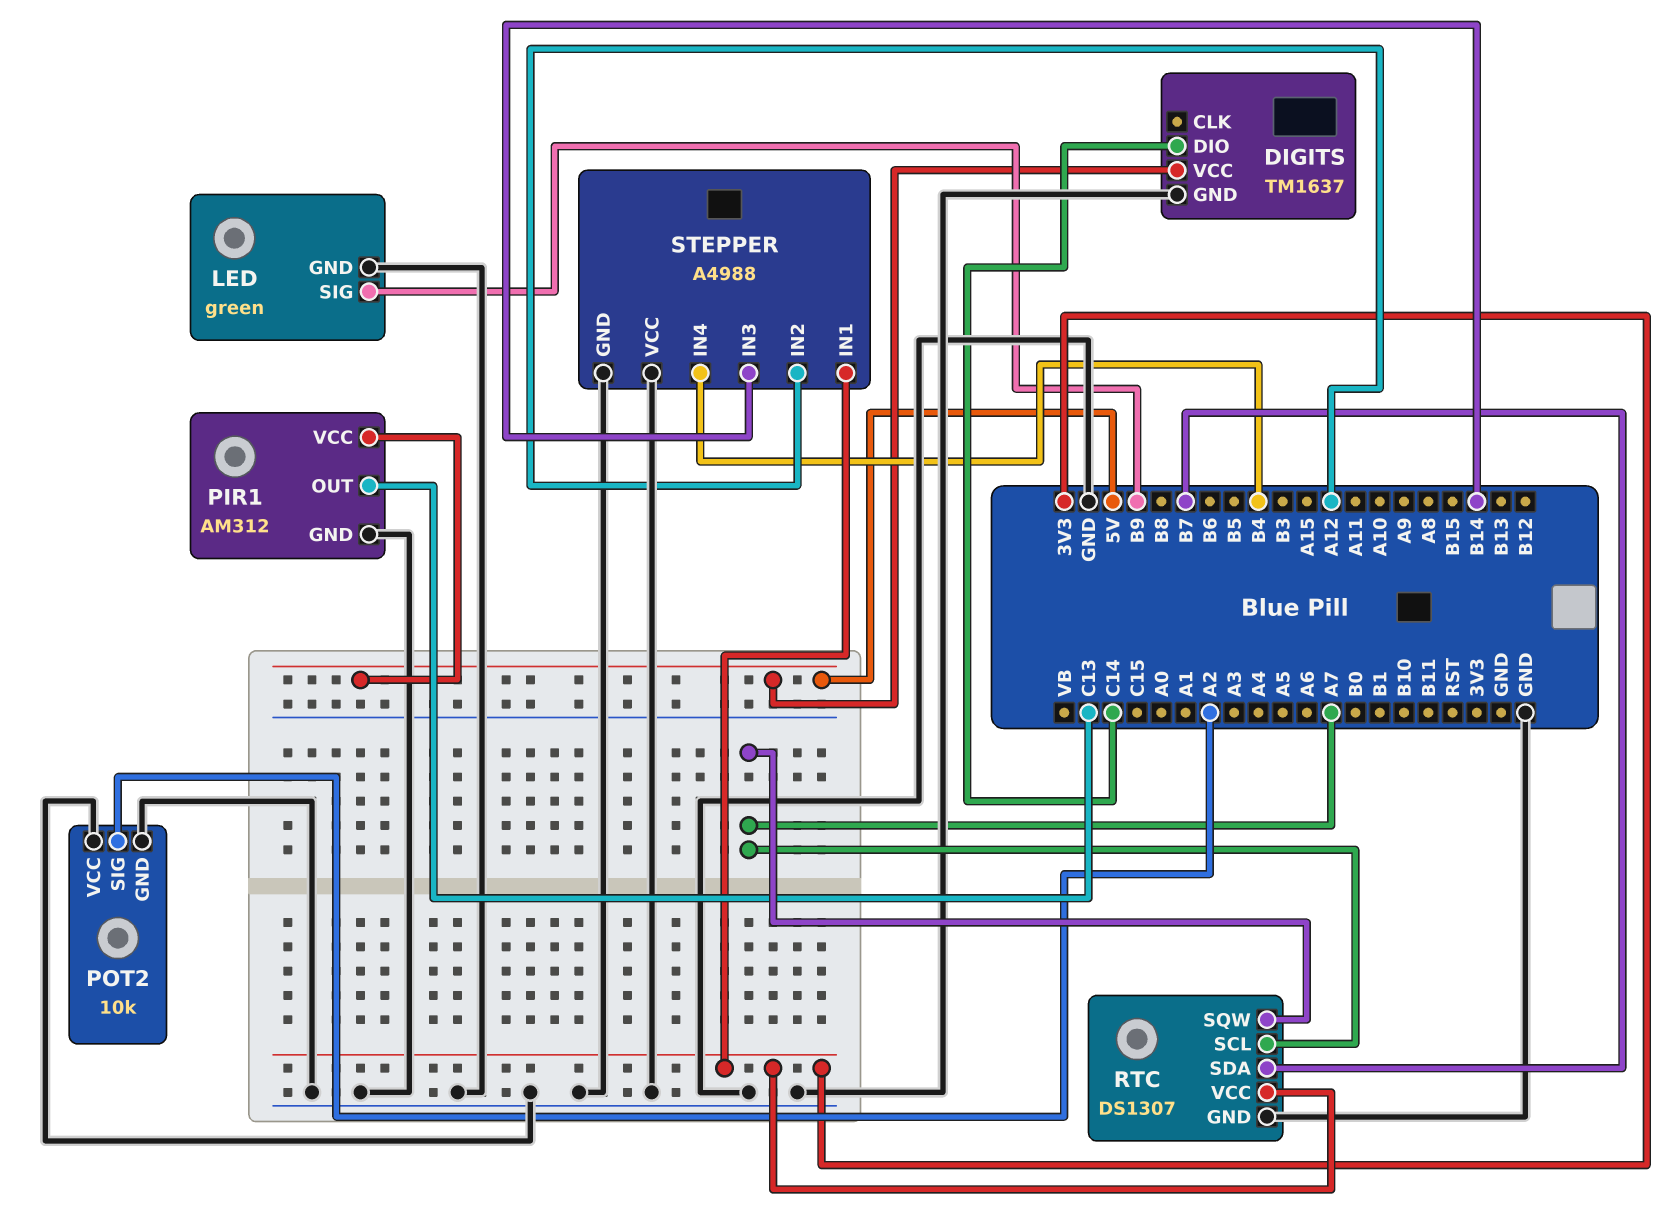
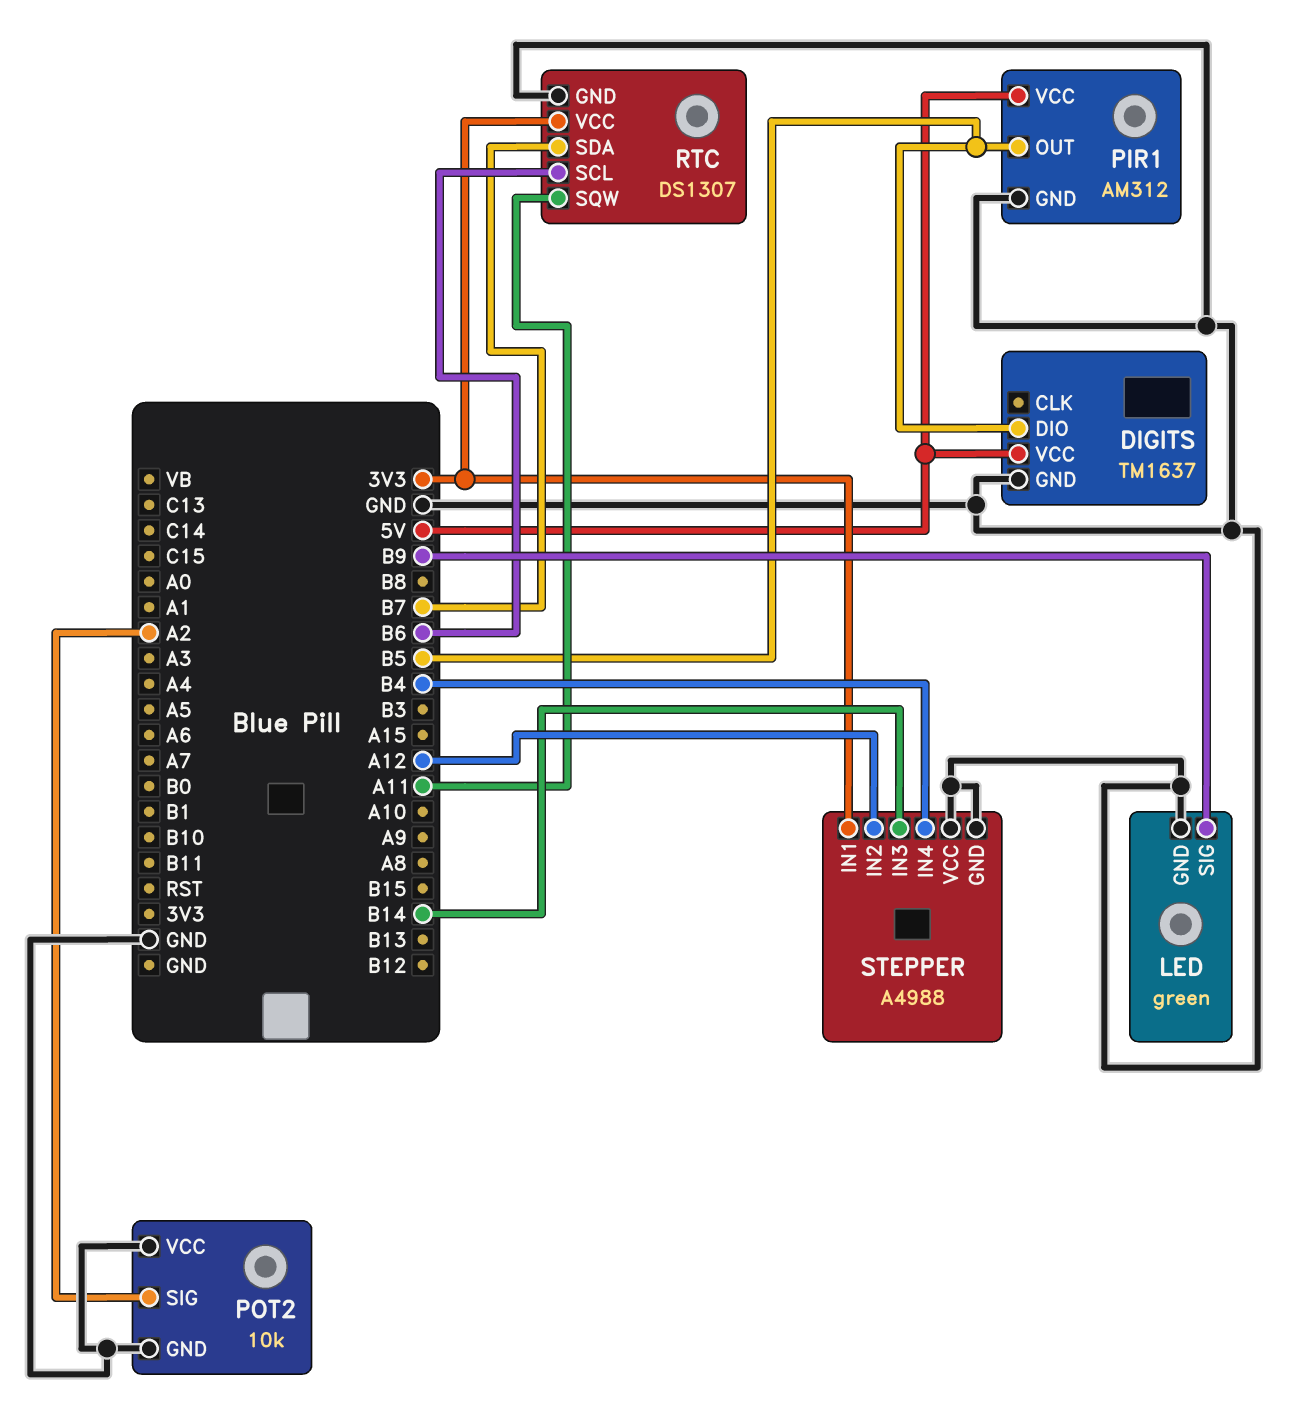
DIGITS pin DIO: C14 -> B5
PIR1 pin OUT: C13 -> B5
RTC pin SCL: A7 -> B6
RTC pin SQW: A7 -> A11

